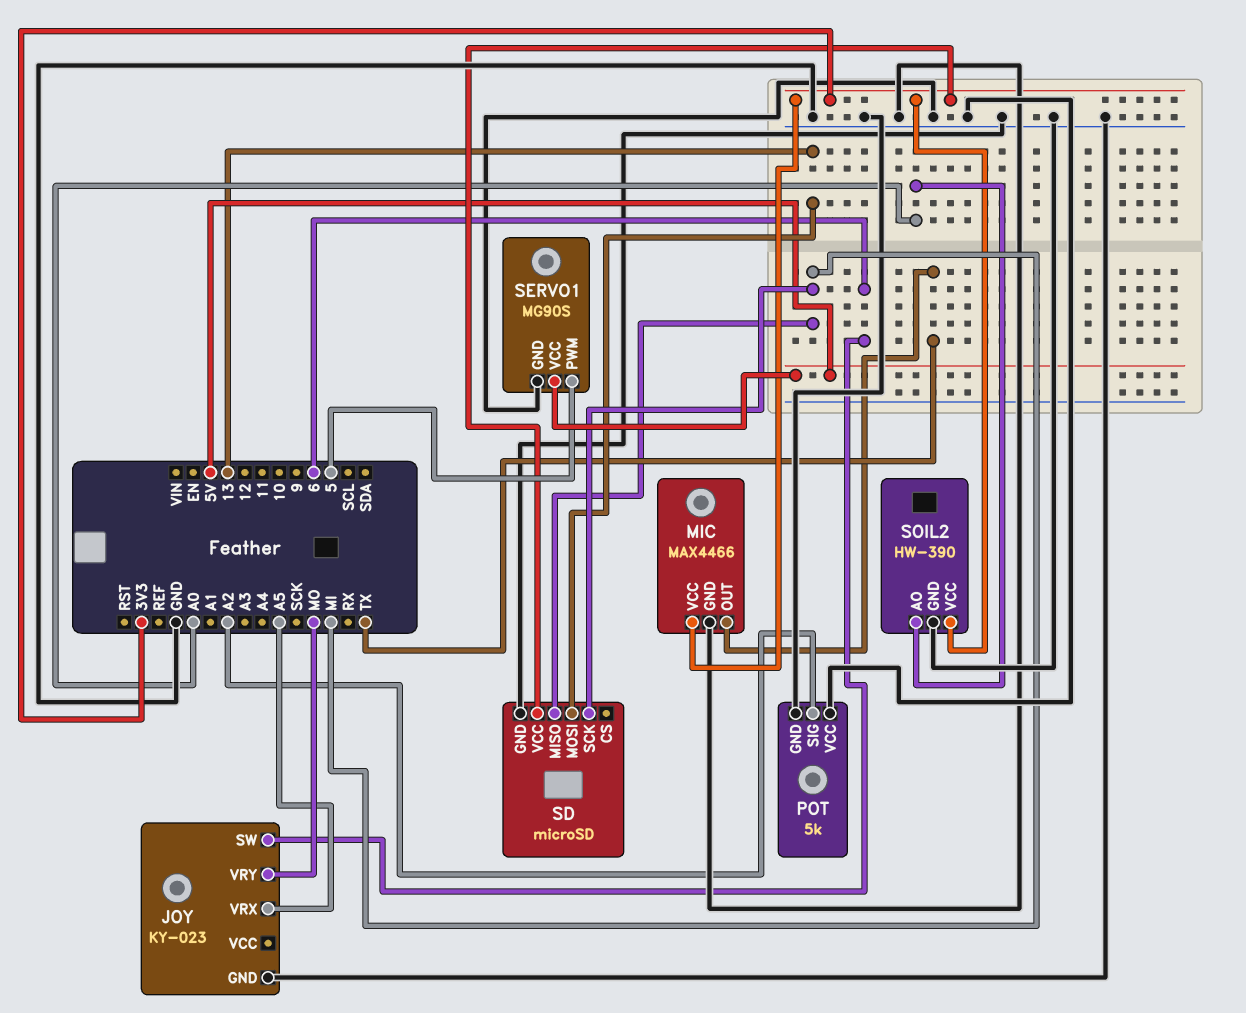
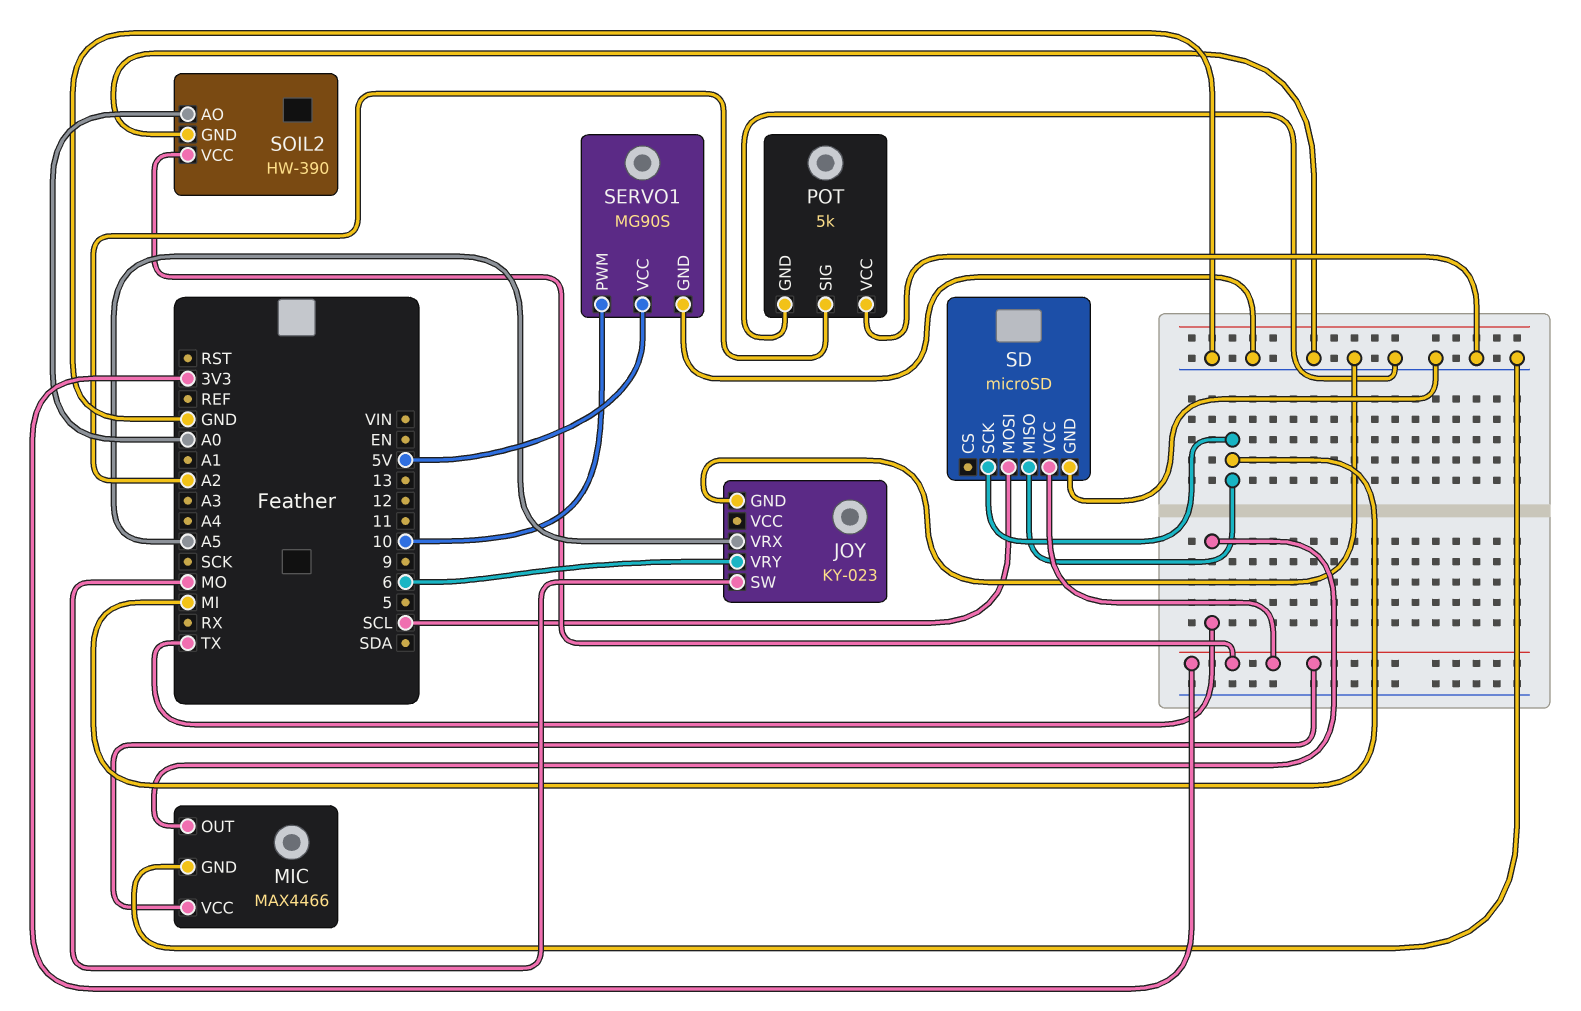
JOY pin SW: 6 -> MO
JOY pin VRY: MO -> 6
SD pin MOSI: 13 -> SCL
SERVO1 pin PWM: 5 -> 10

